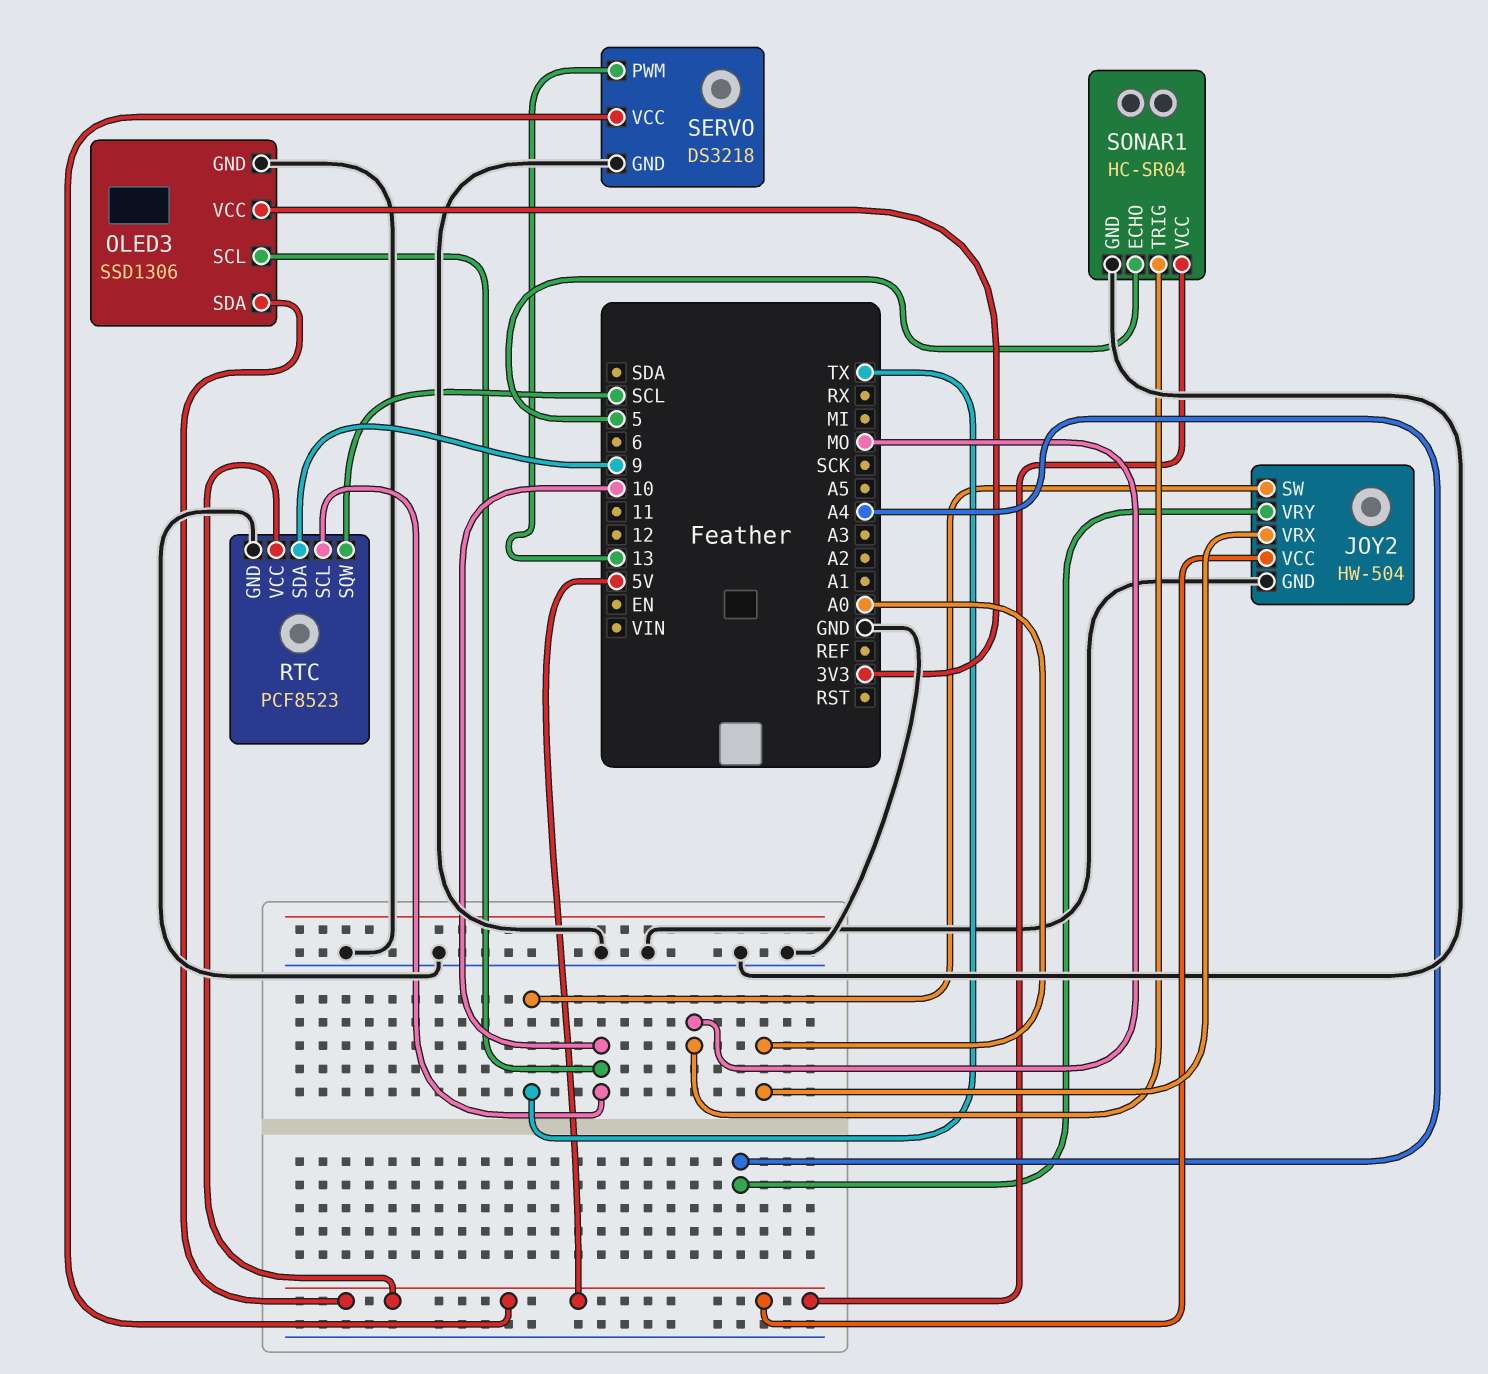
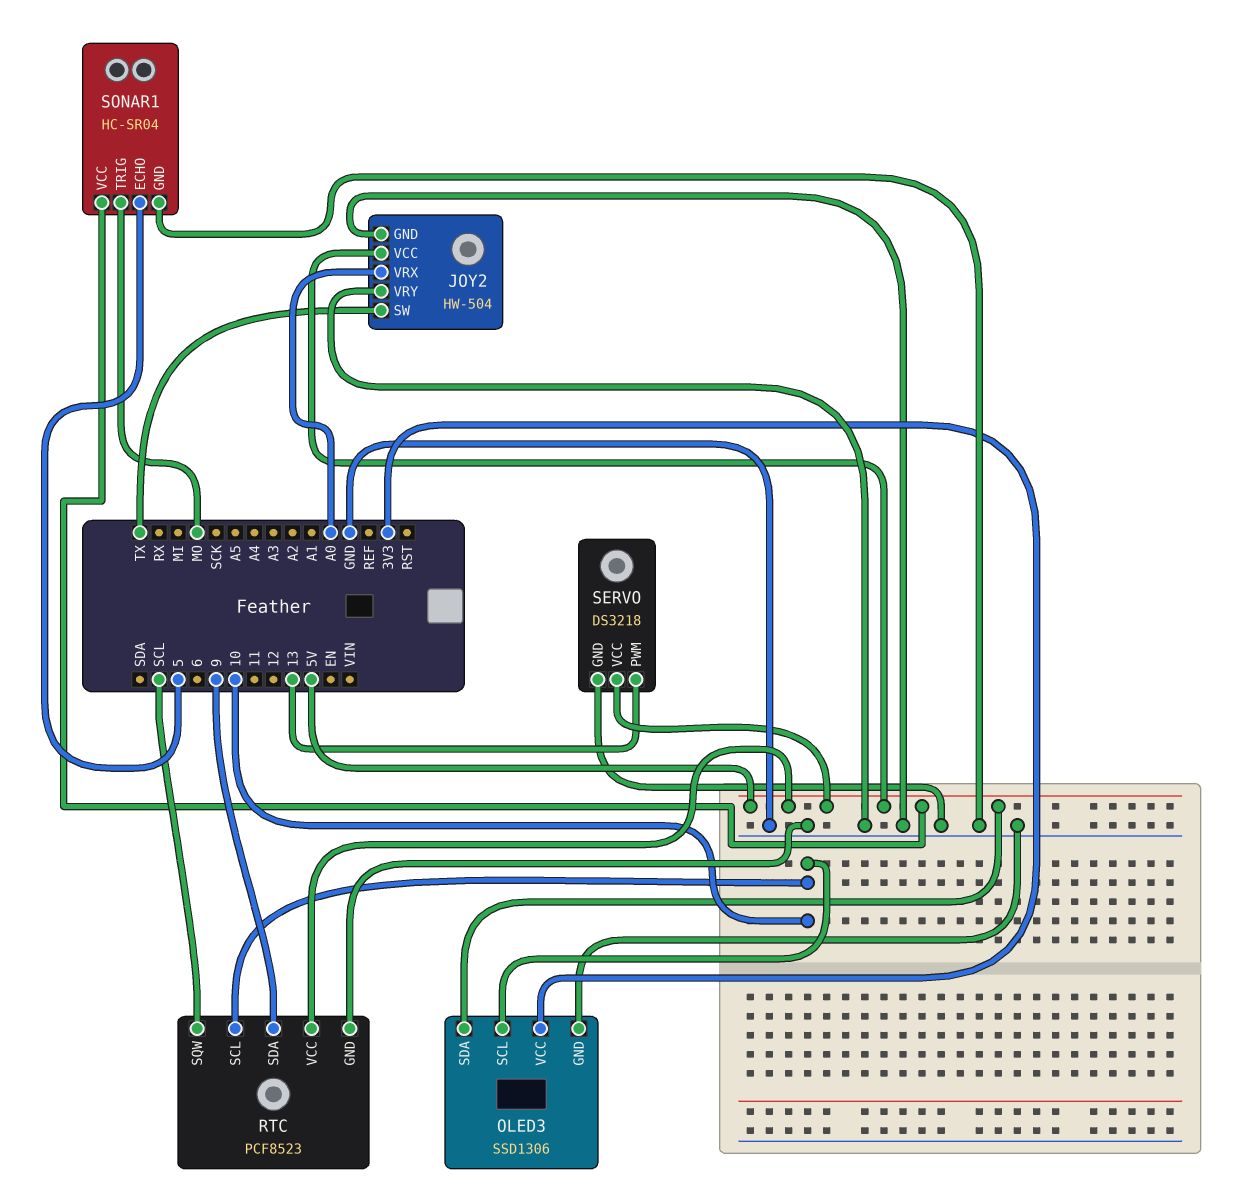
JOY2 pin VRY: A4 -> GND

